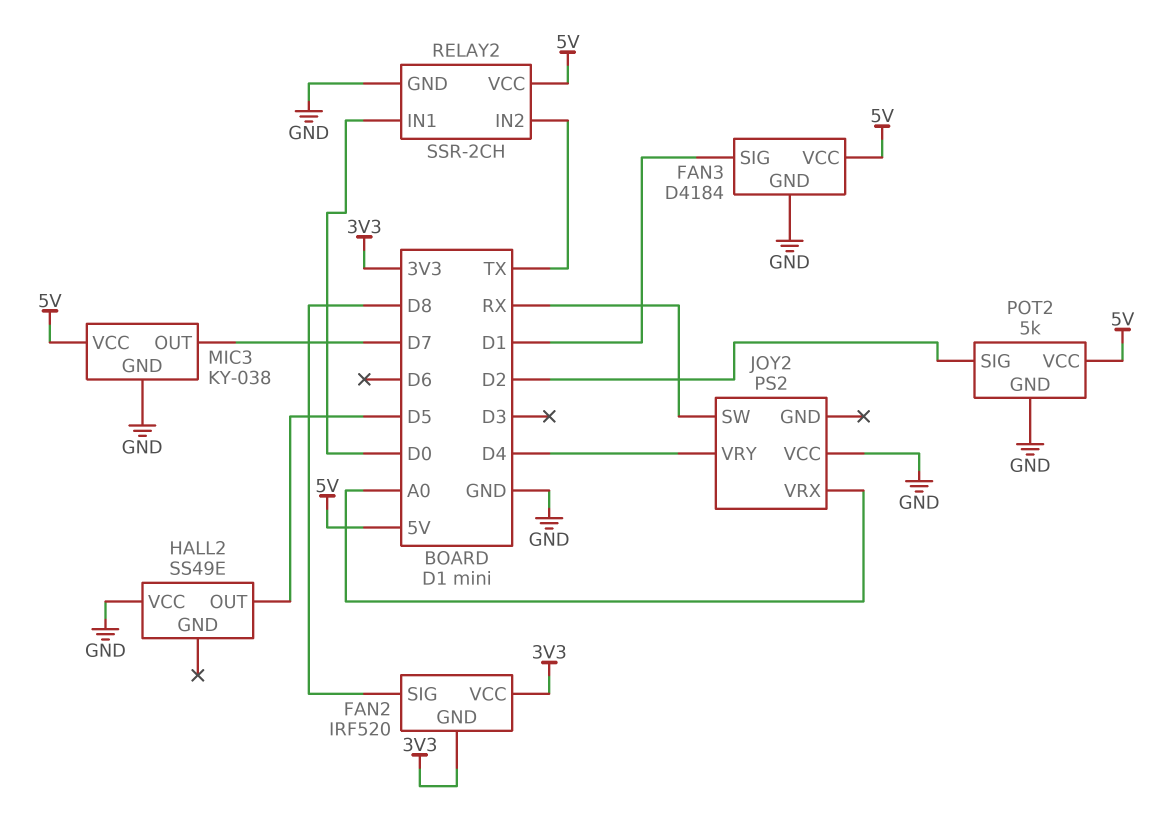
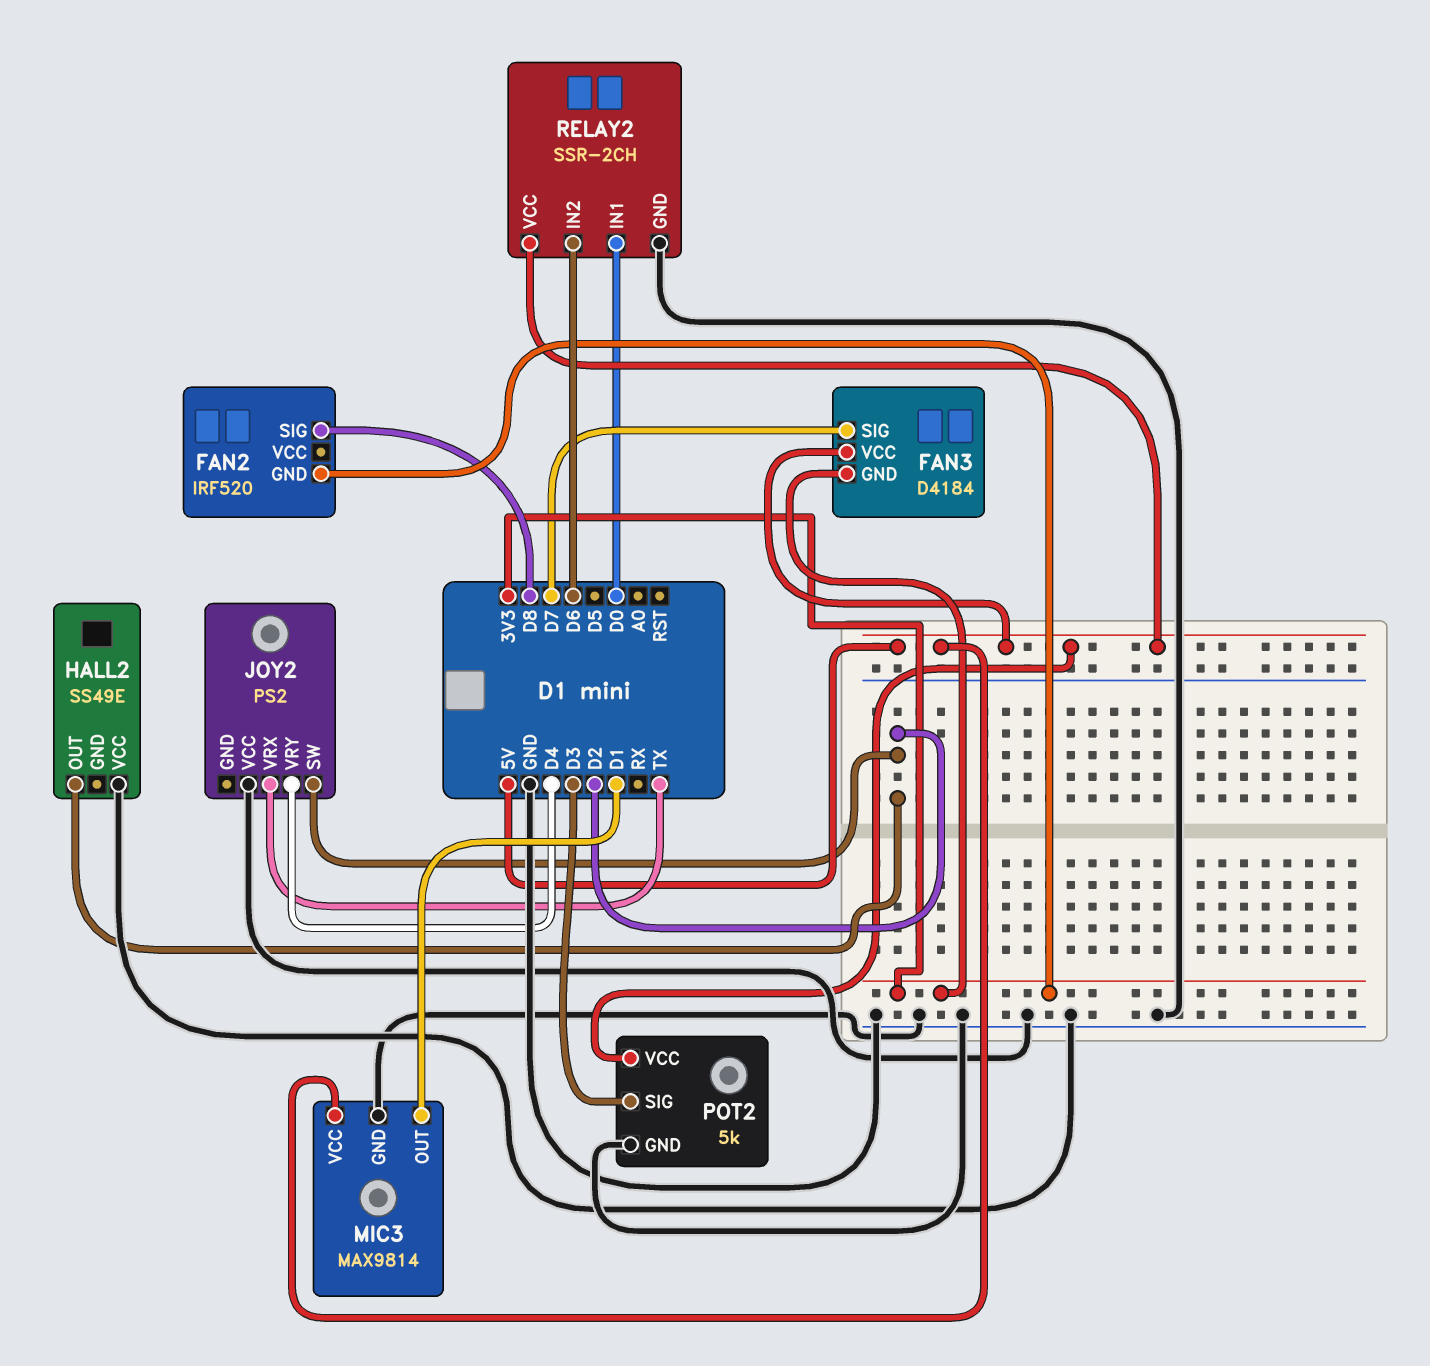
FAN2 pin VCC: 3V3 -> none
FAN3 pin GND: GND -> 3V3
FAN3 pin SIG: D1 -> D7
HALL2 pin OUT: D5 -> D2
JOY2 pin SW: RX -> D2
JOY2 pin VRX: A0 -> TX
MIC3: KY-038 -> MAX9814
MIC3 pin OUT: D7 -> D1
POT2 pin SIG: D2 -> D3
RELAY2 pin IN2: TX -> D6

